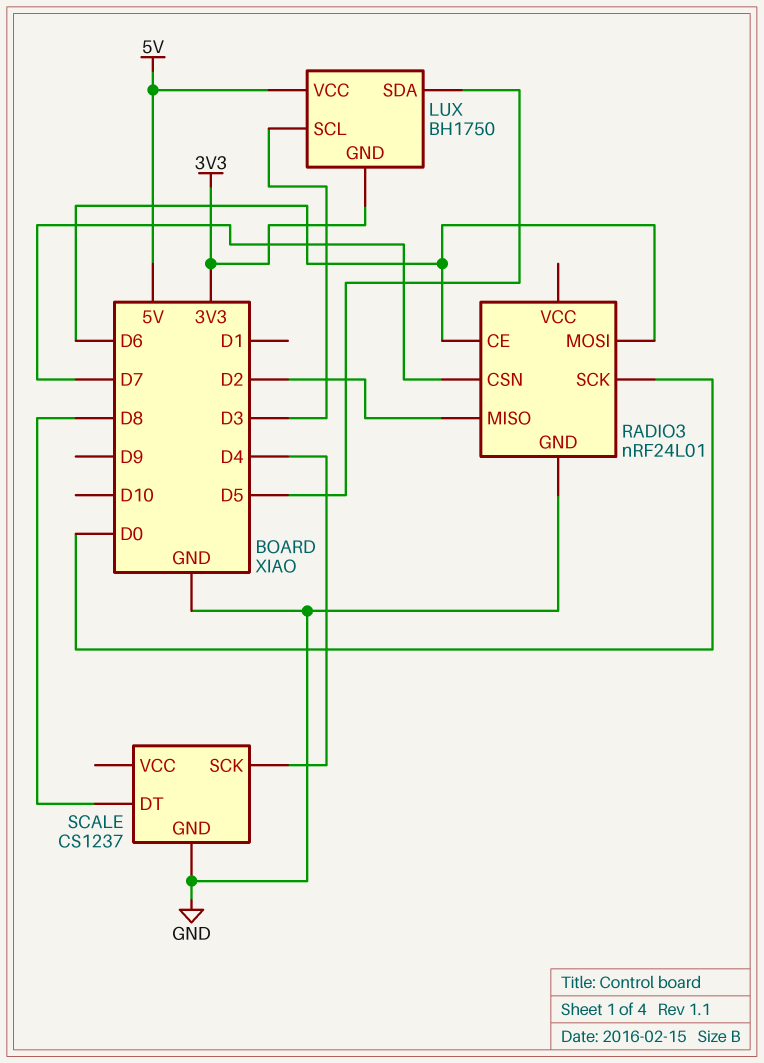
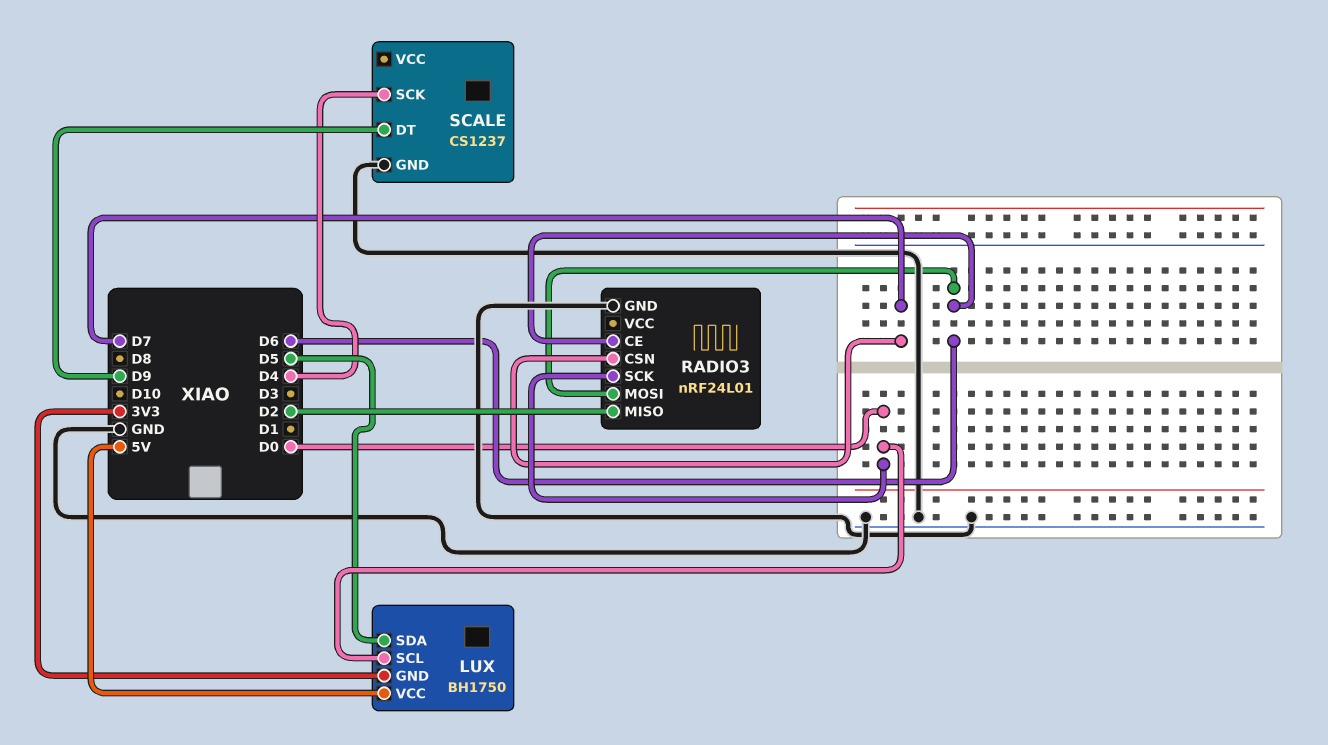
LUX pin SCL: D3 -> D0
SCALE pin DT: D8 -> D9

